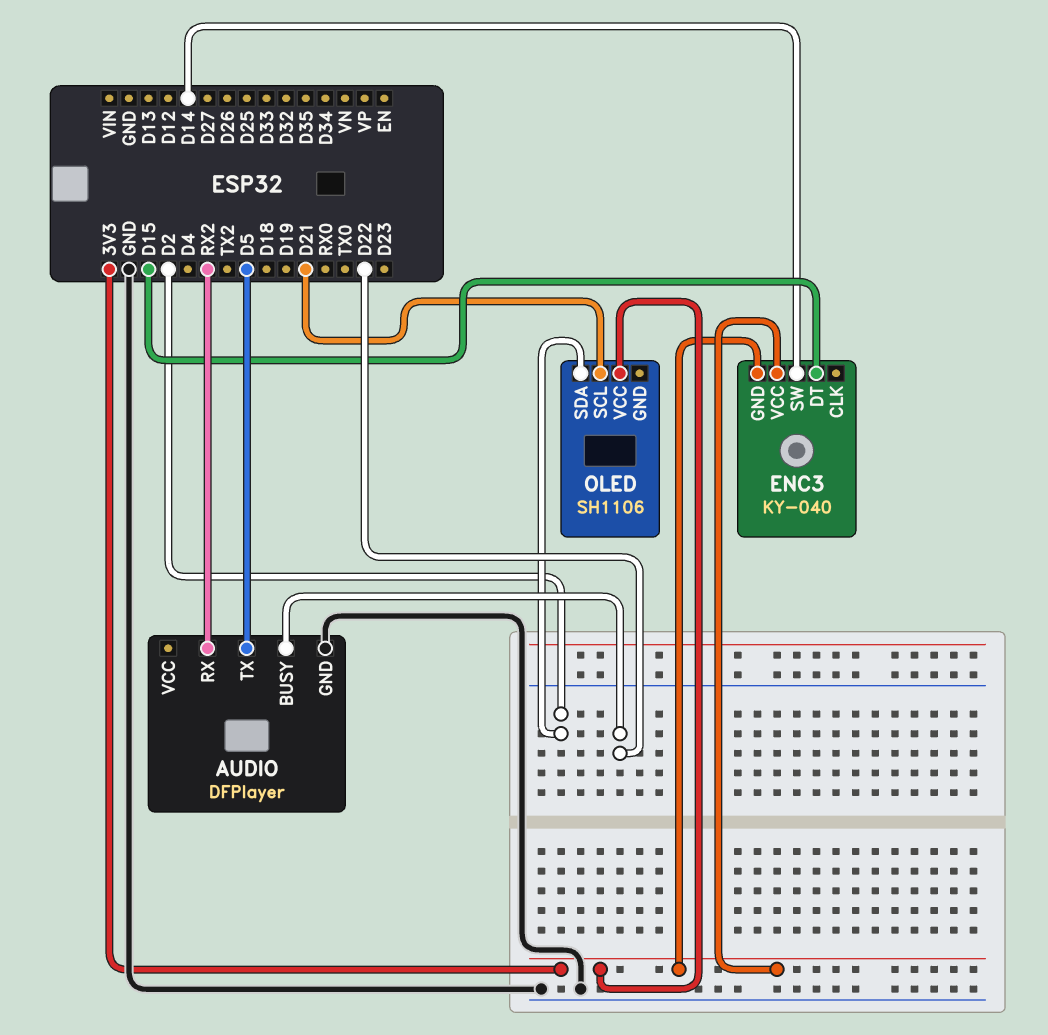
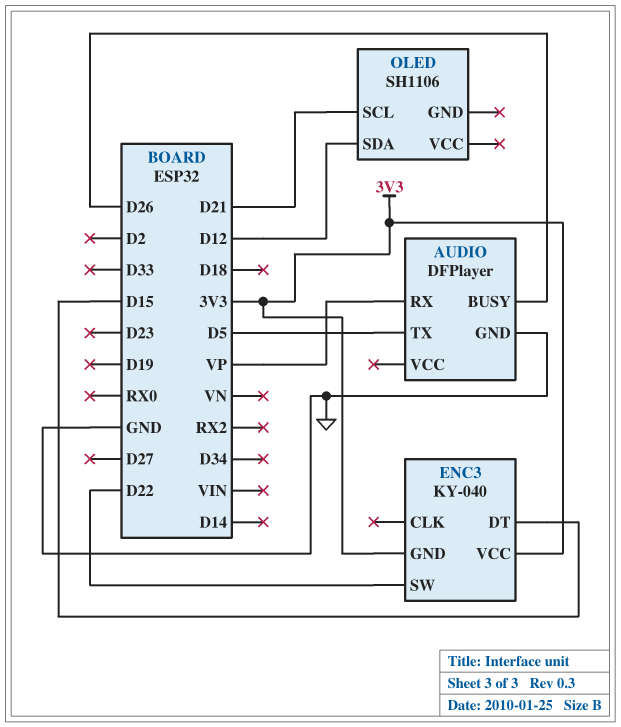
AUDIO pin BUSY: D22 -> D26
AUDIO pin RX: RX2 -> VP
ENC3 pin SW: D14 -> D22
OLED pin SDA: D2 -> D12
OLED pin VCC: 3V3 -> none

